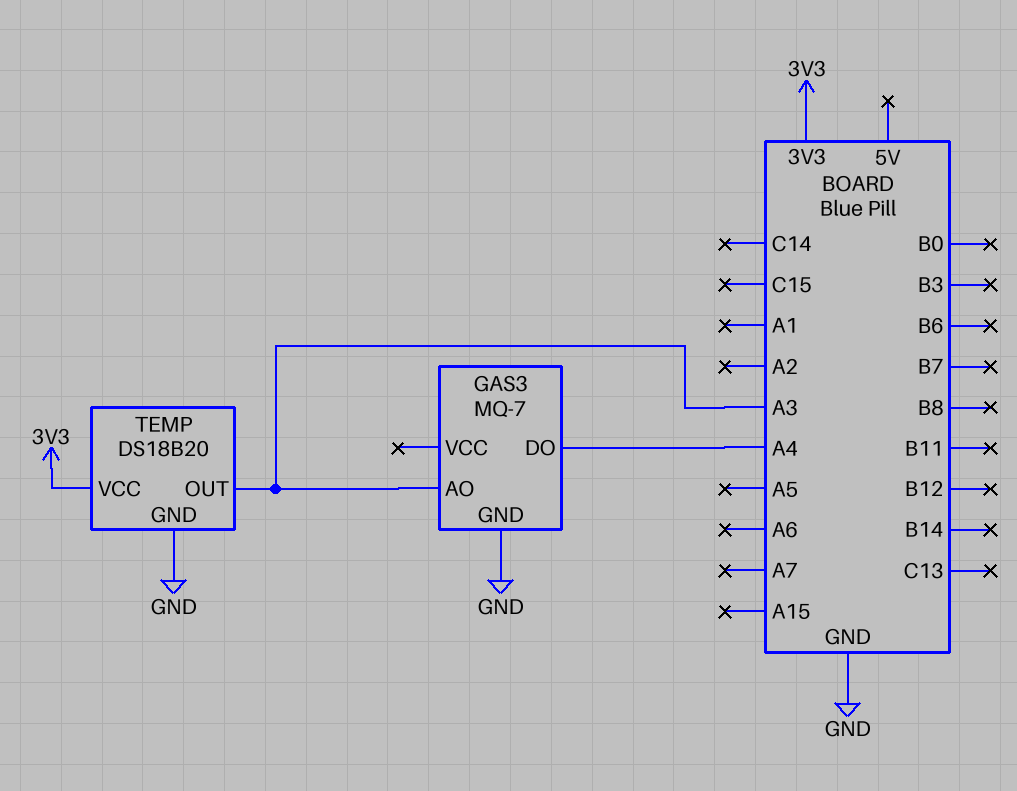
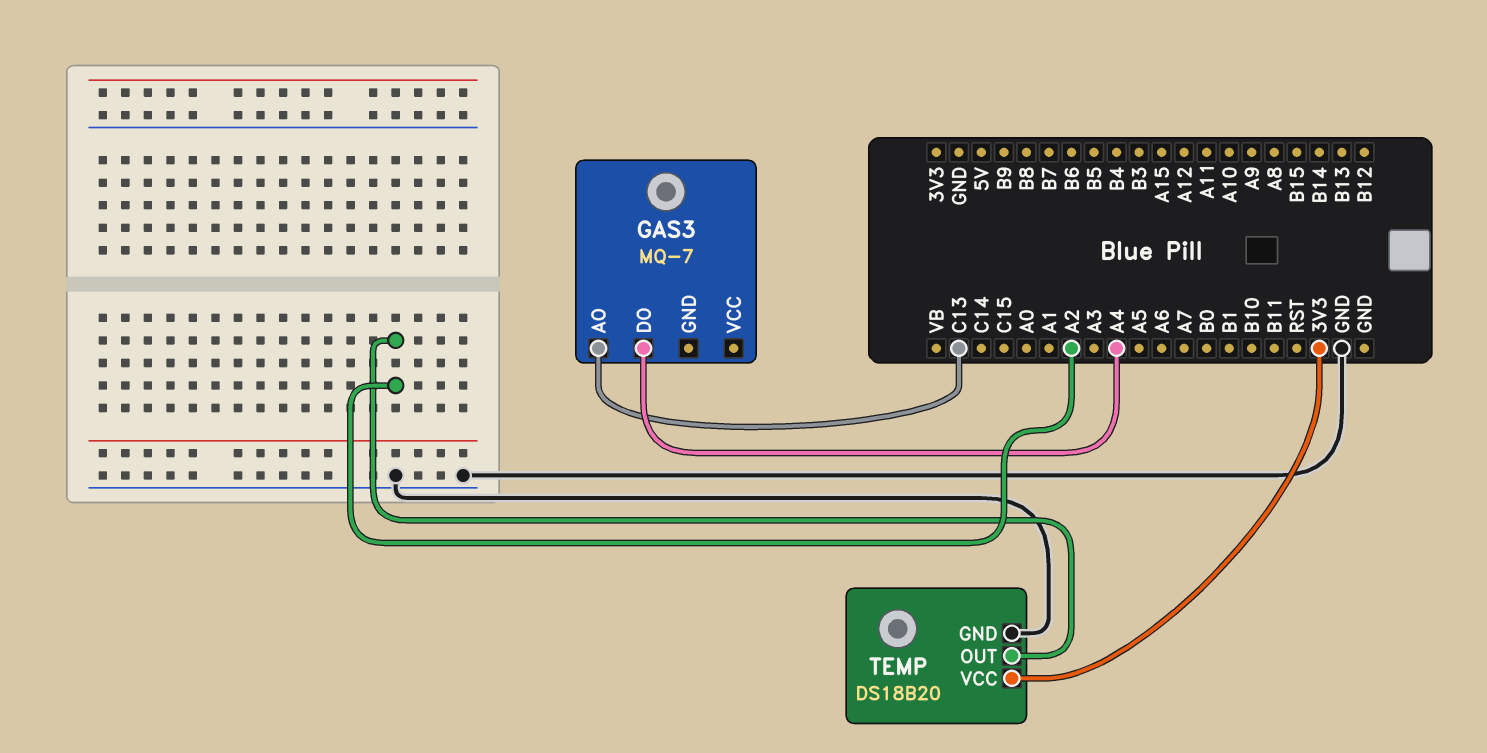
GAS3 pin AO: A3 -> C13
GAS3 pin GND: GND -> none
TEMP pin OUT: A3 -> A2

